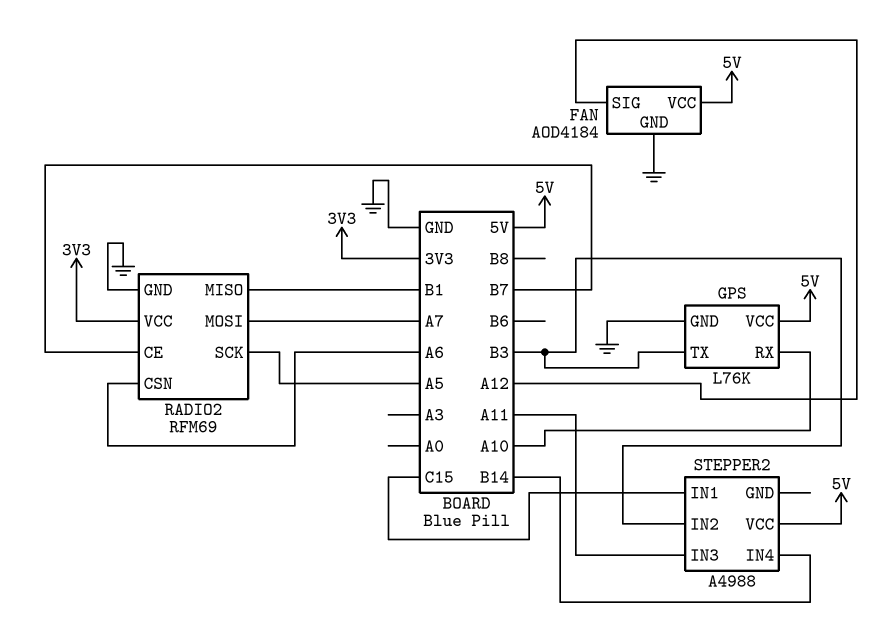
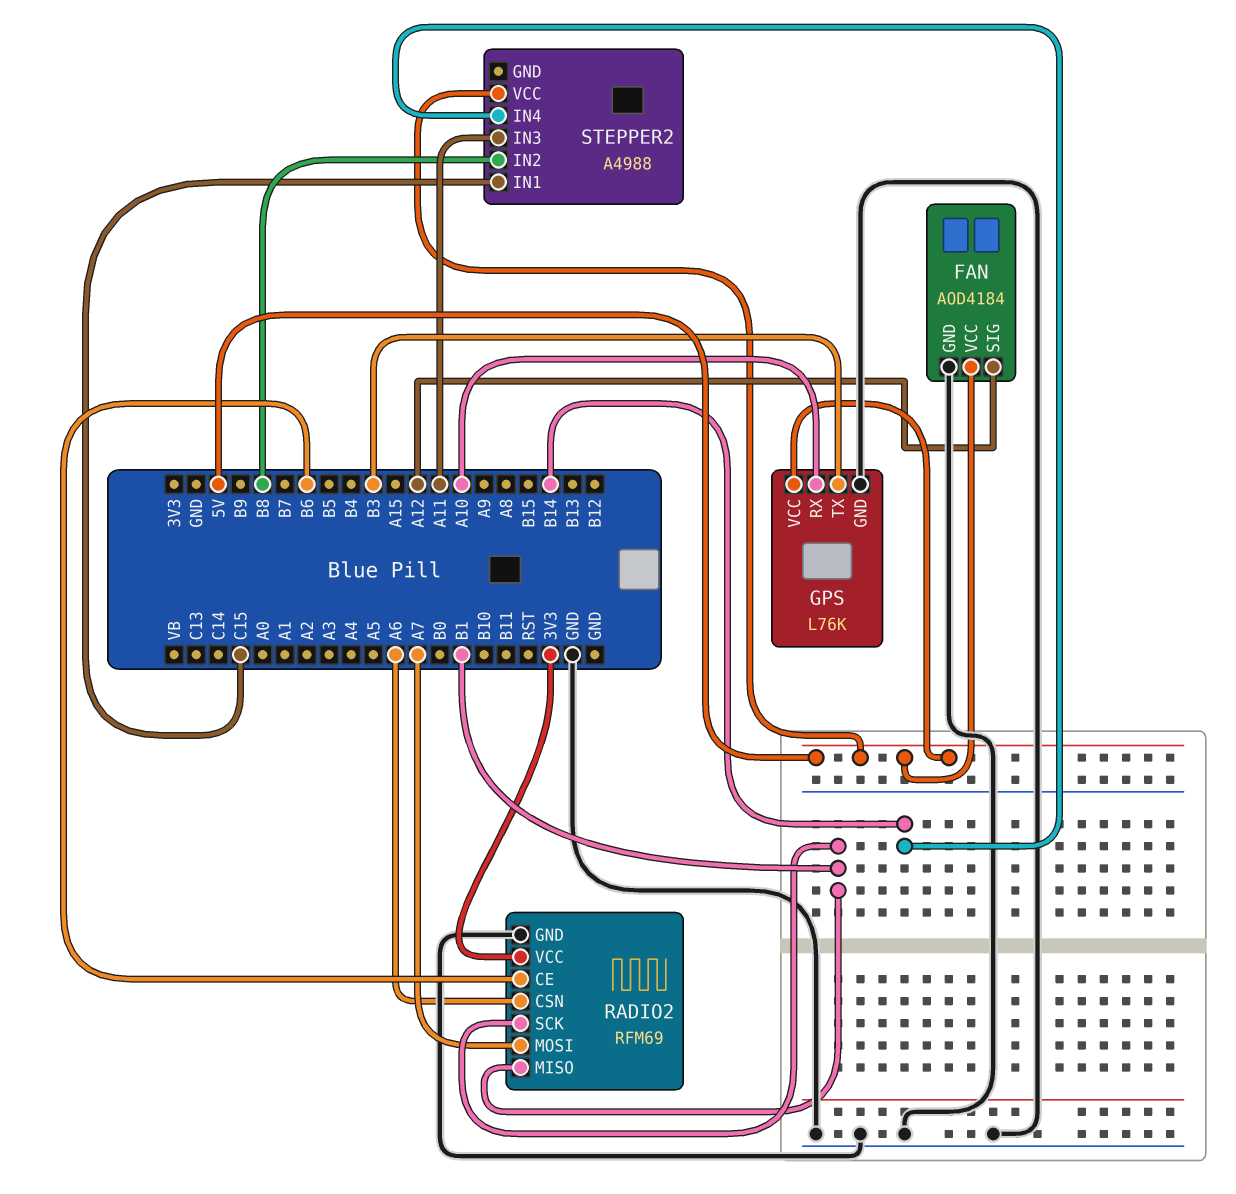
RADIO2 pin CE: B7 -> B6
RADIO2 pin SCK: A5 -> B1
STEPPER2 pin IN2: B3 -> B8

